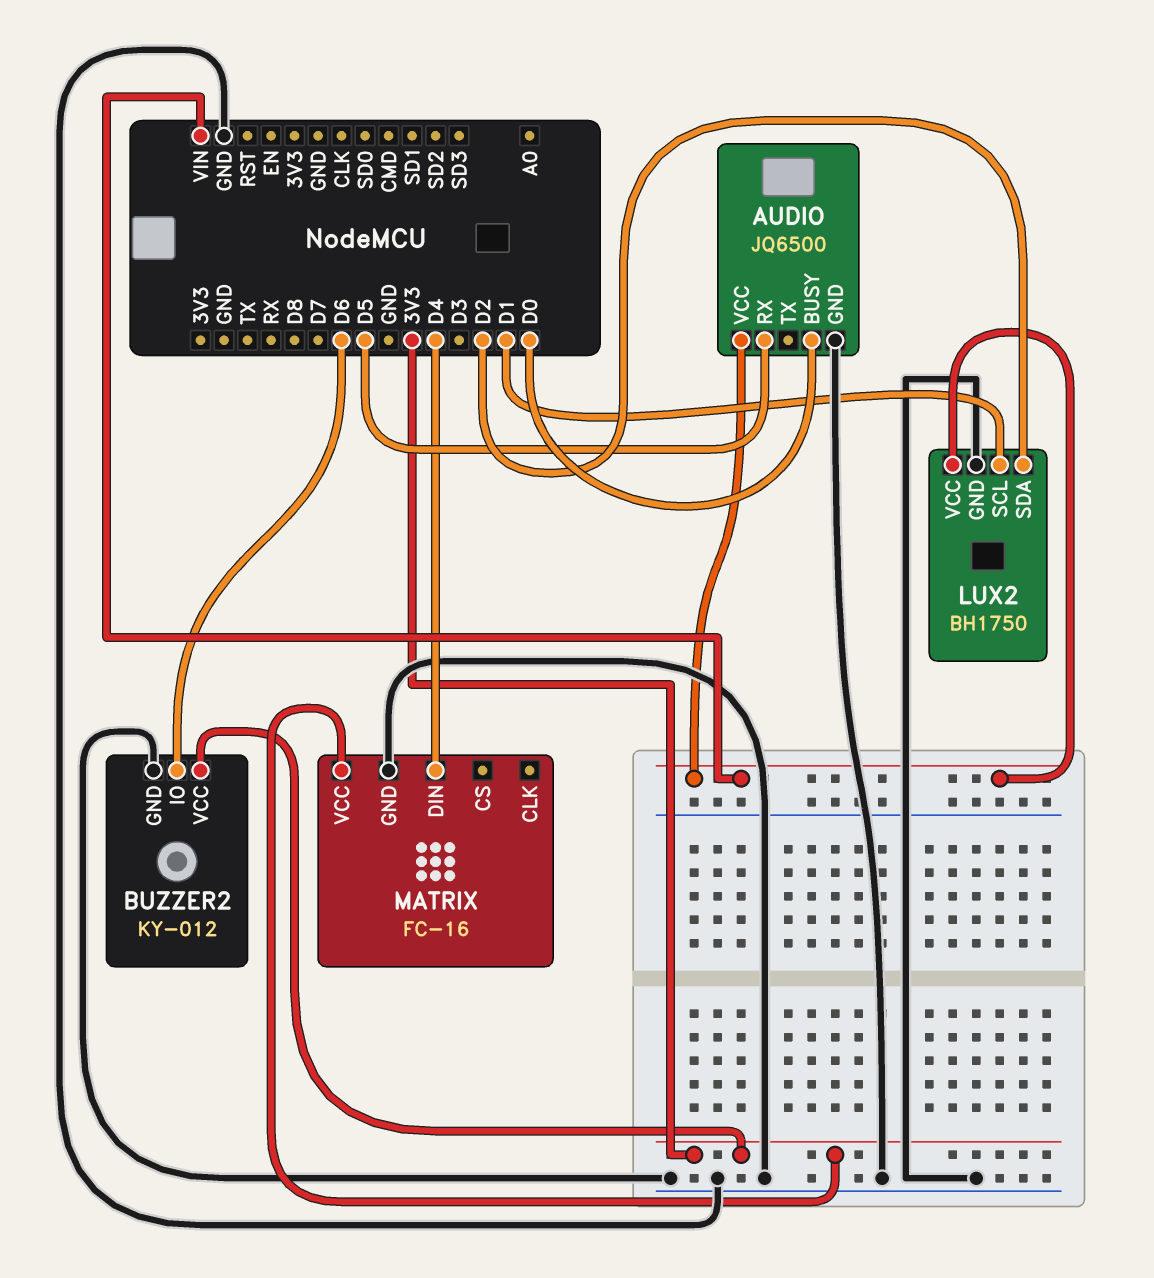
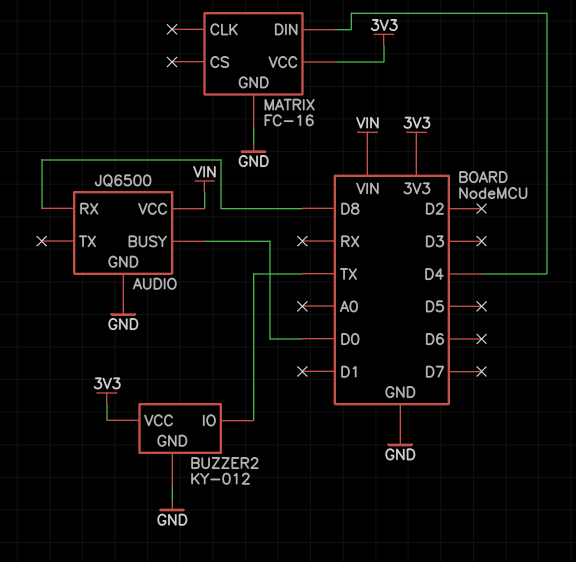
AUDIO pin RX: D5 -> D8
BUZZER2 pin IO: D6 -> TX
LUX2: BH1750 -> none
LUX2 pin GND: GND -> none
LUX2 pin SCL: D1 -> none
LUX2 pin SDA: D2 -> none
LUX2 pin VCC: VIN -> none

